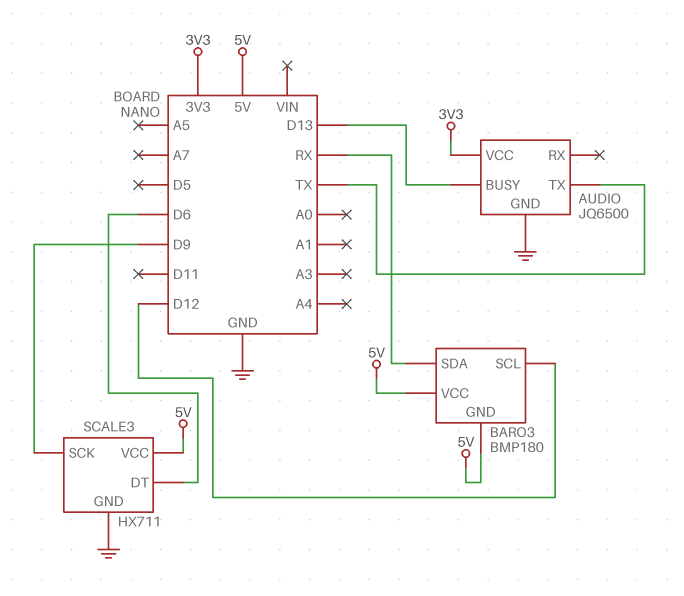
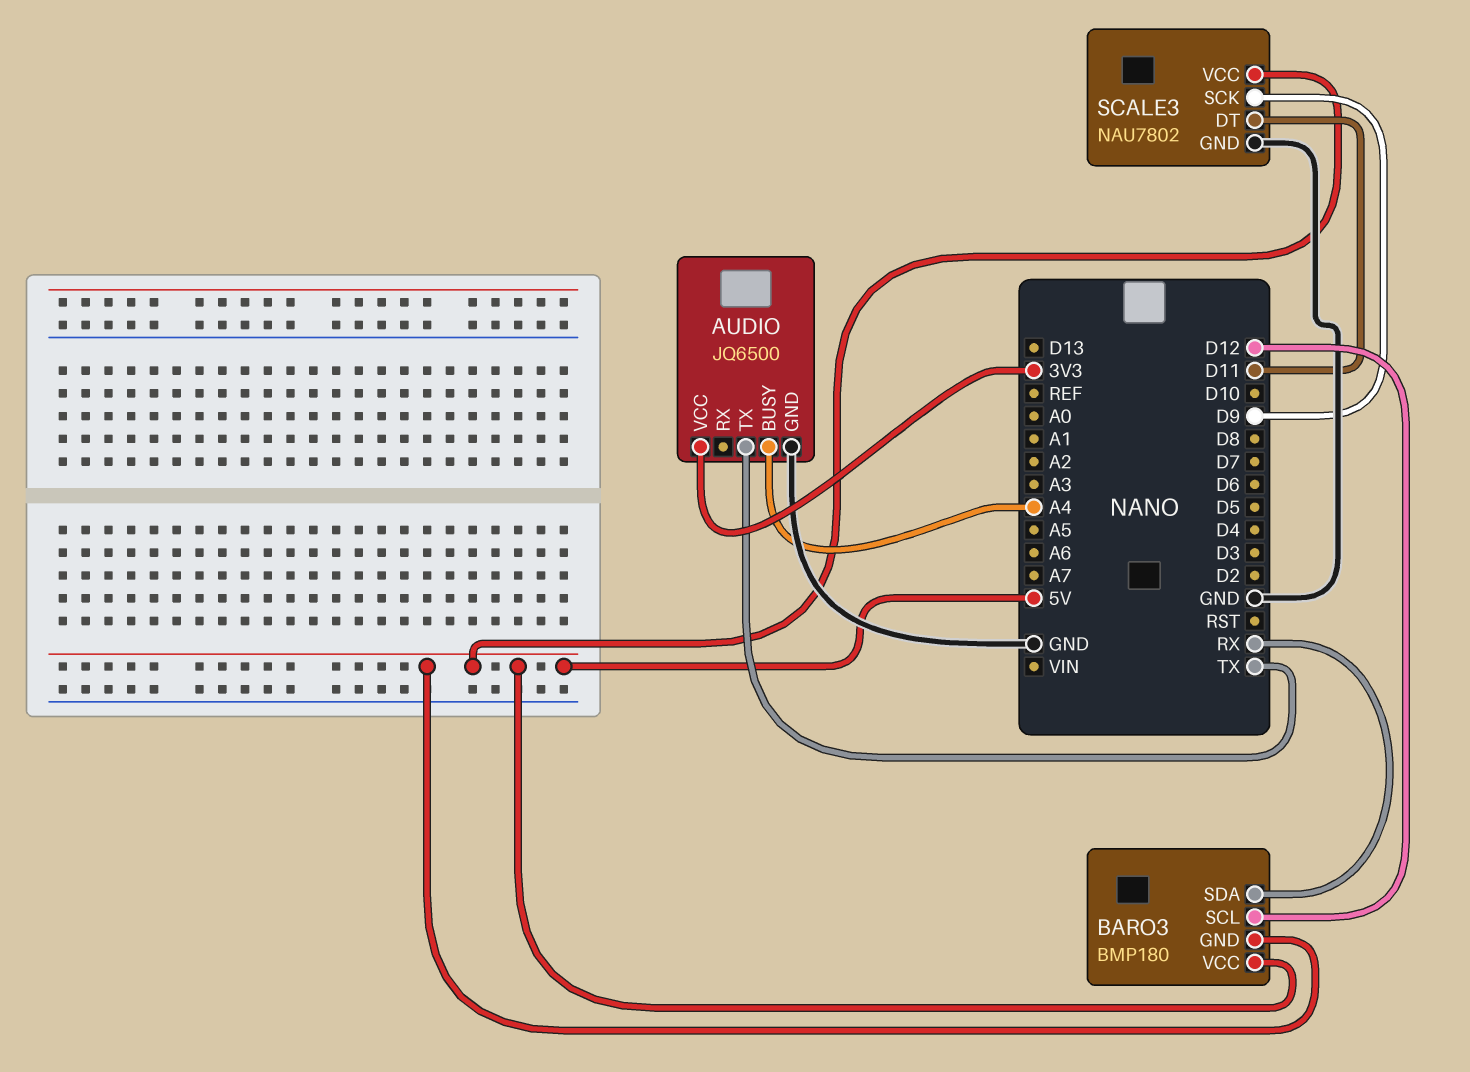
AUDIO pin BUSY: D13 -> A4
SCALE3: HX711 -> NAU7802
SCALE3 pin DT: D6 -> D11

